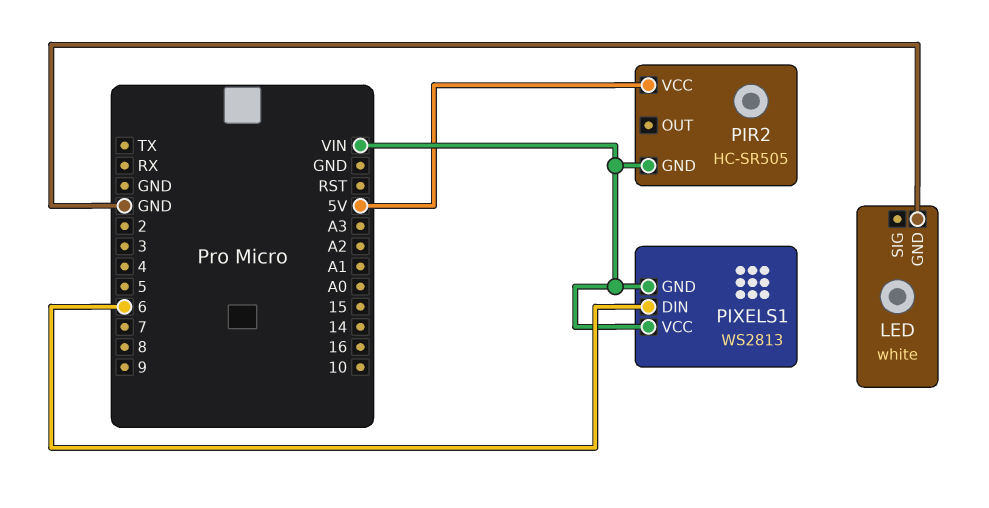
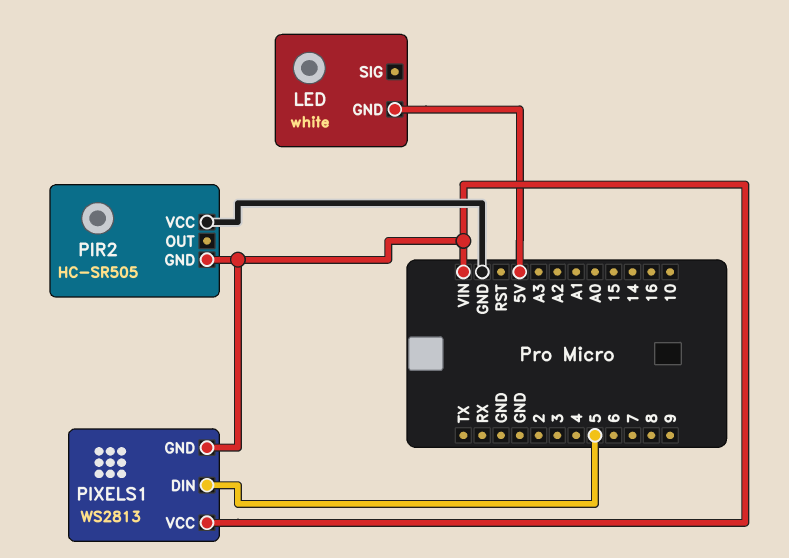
LED pin GND: GND -> 5V
PIR2 pin VCC: 5V -> GND
PIXELS1 pin DIN: 6 -> 5

